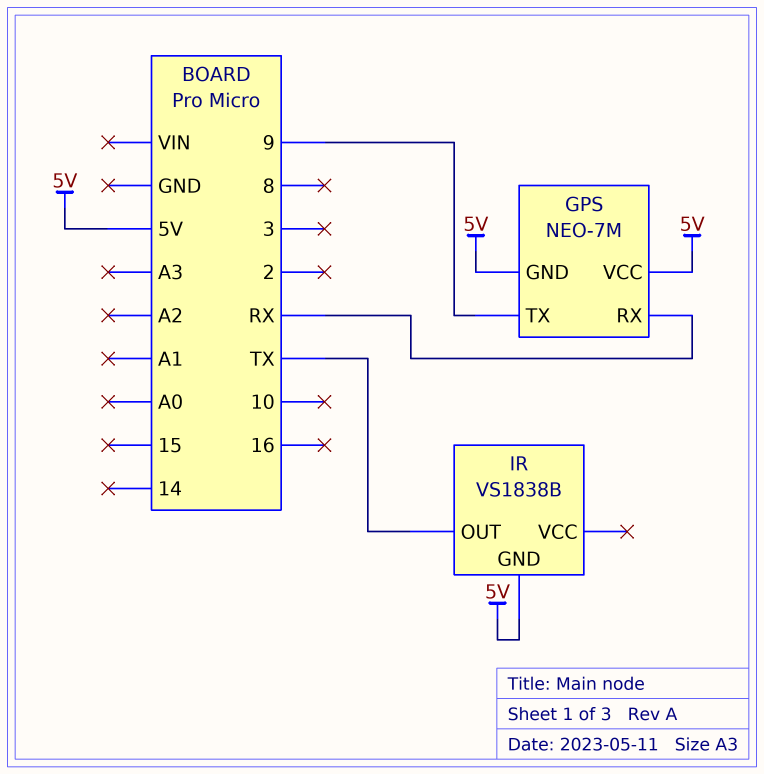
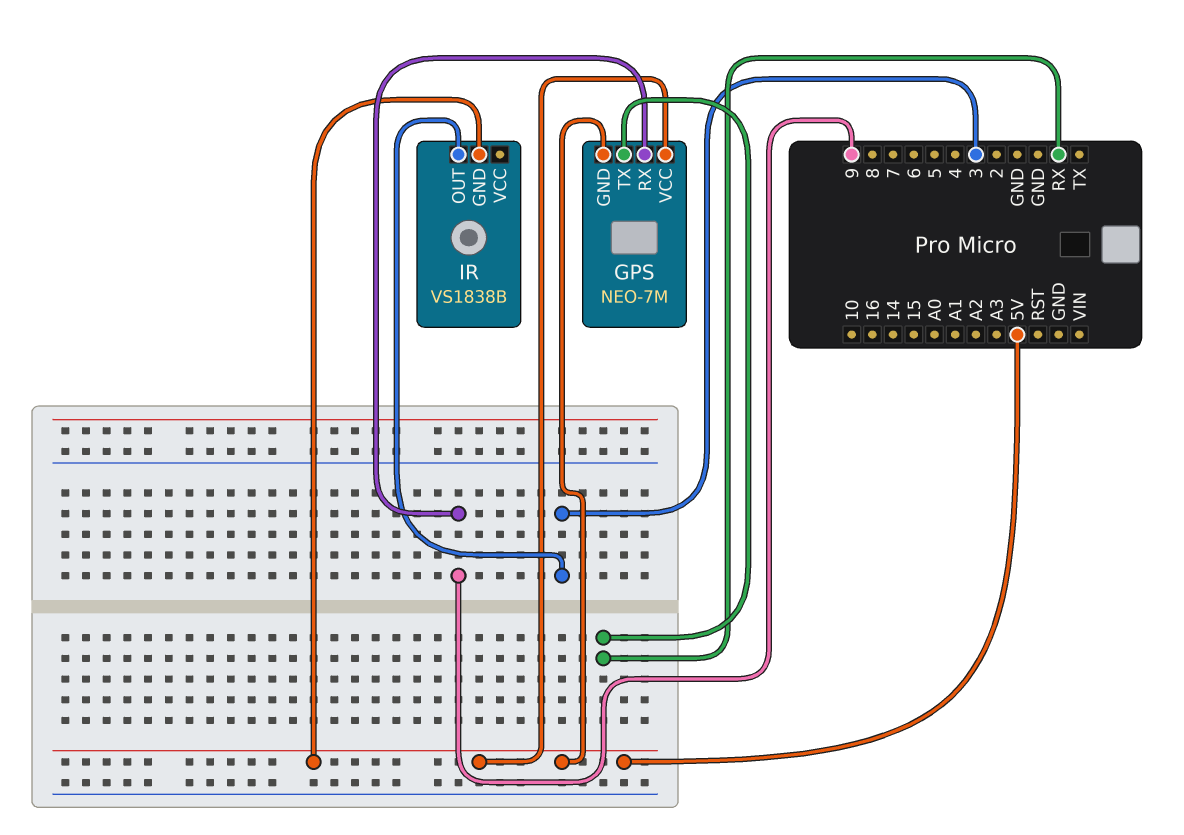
GPS pin RX: RX -> 9
GPS pin TX: 9 -> RX
IR pin OUT: TX -> 3

